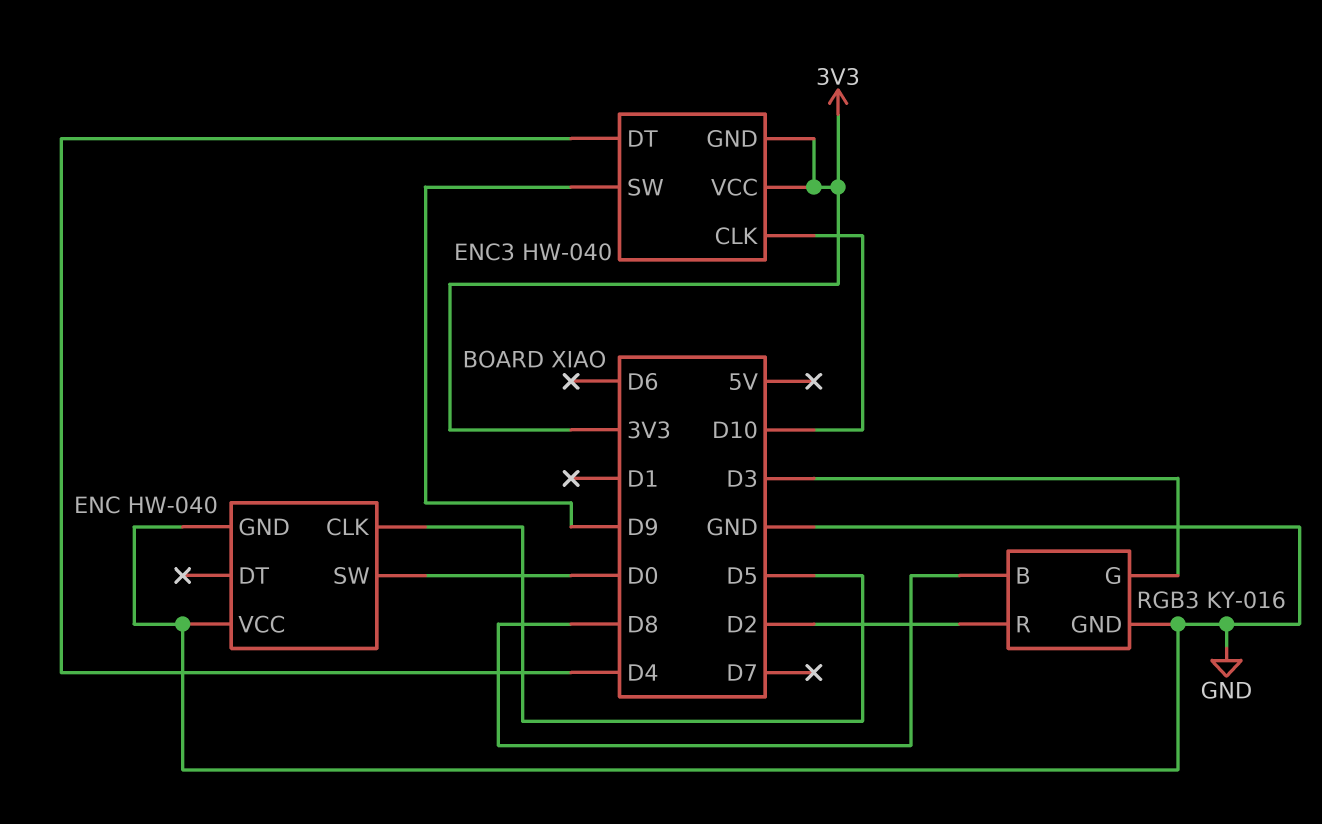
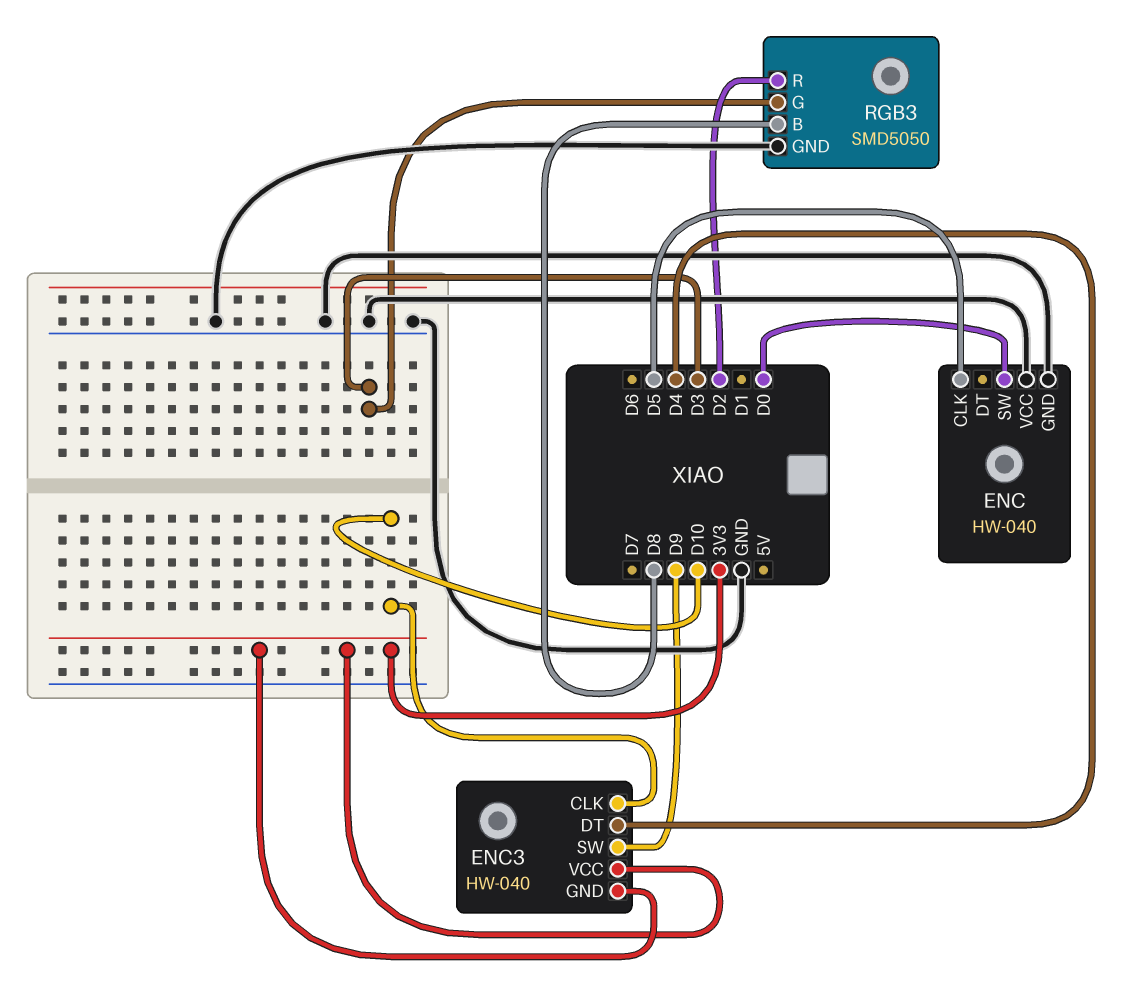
RGB3: KY-016 -> SMD5050

